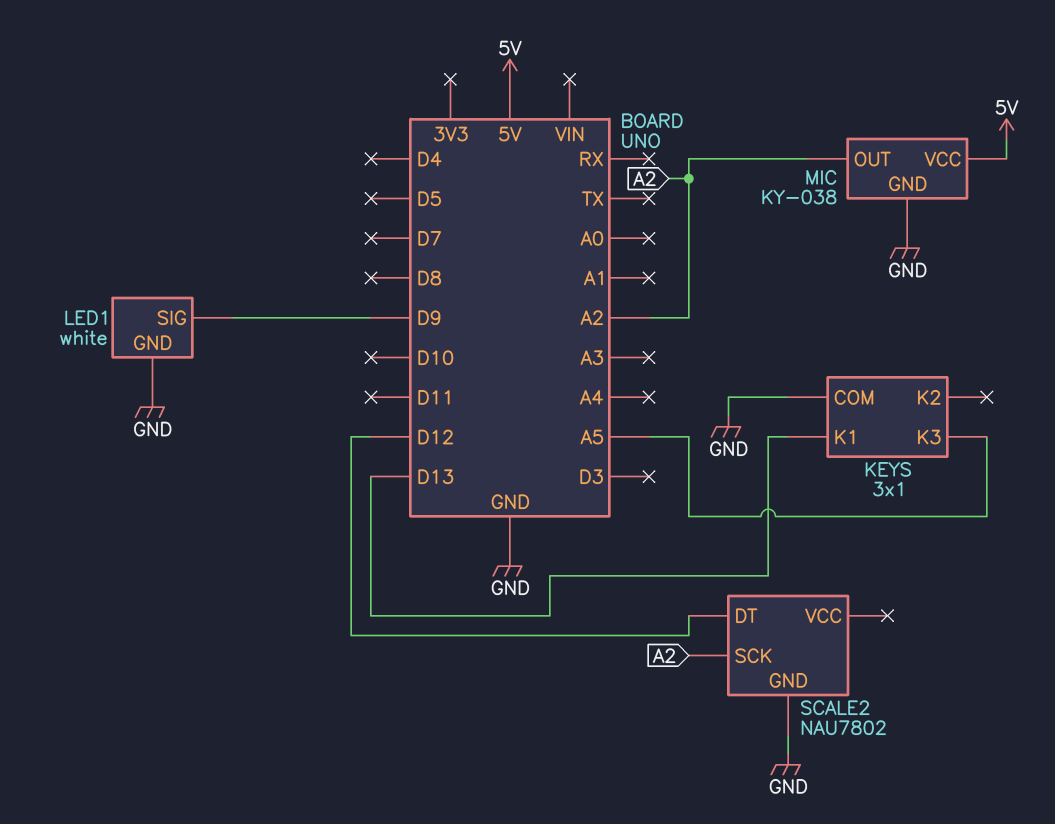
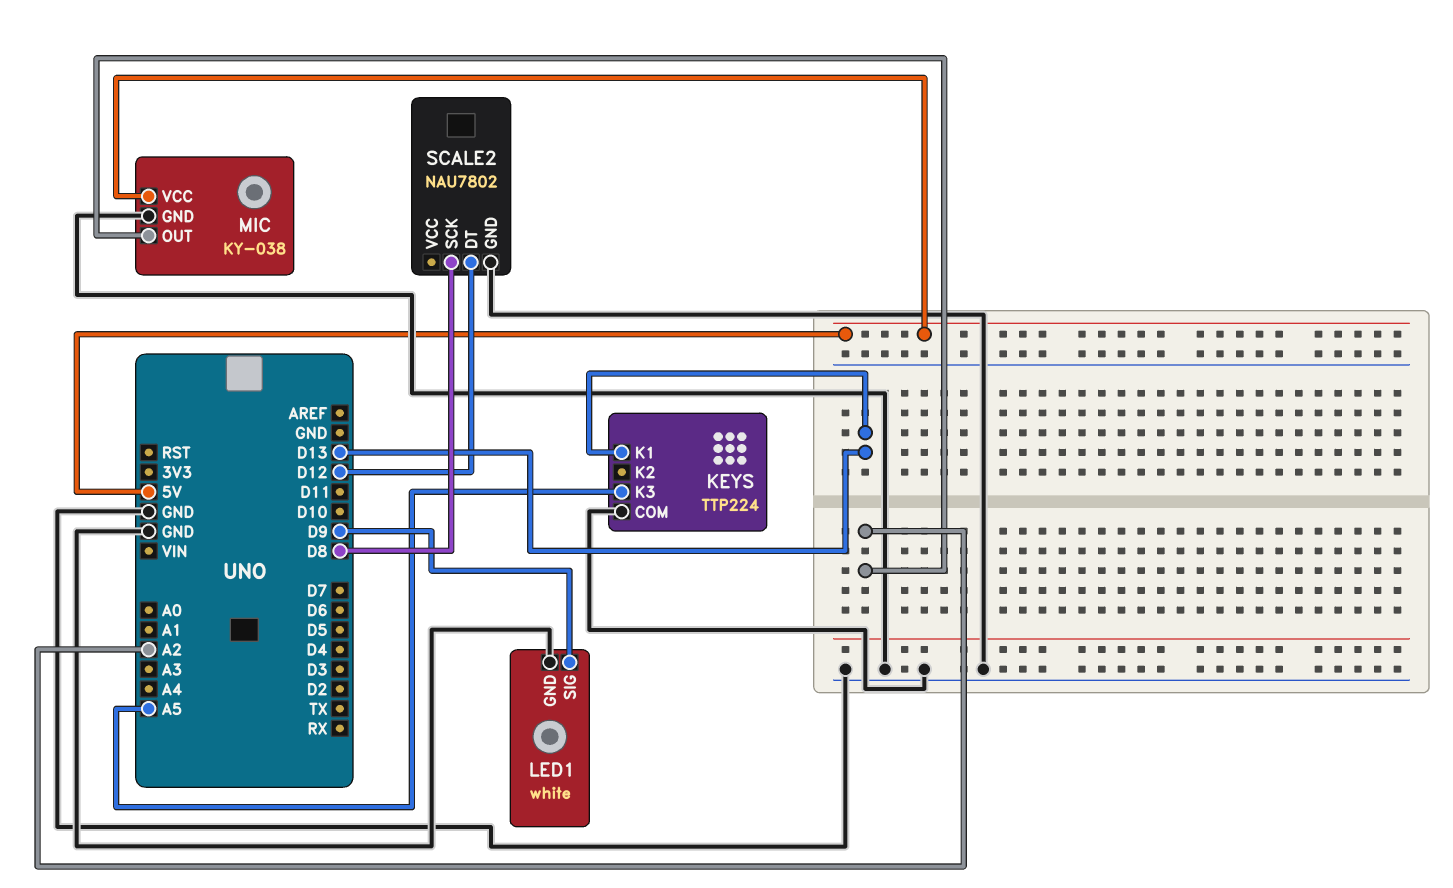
KEYS: 3x1 -> TTP224
SCALE2 pin SCK: A2 -> D8

